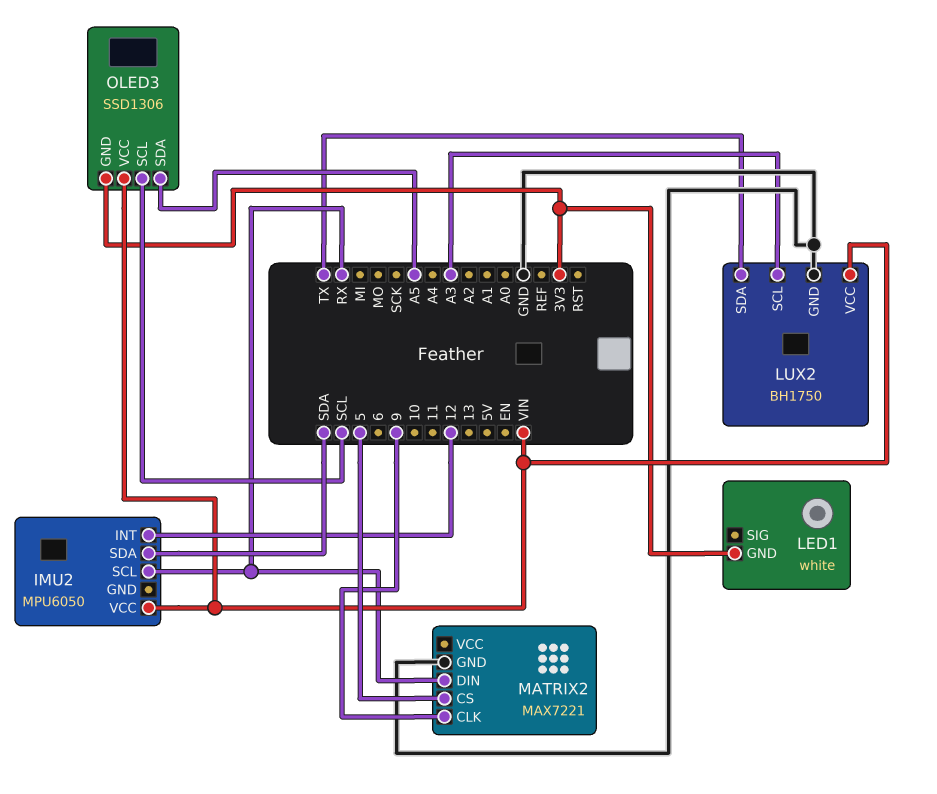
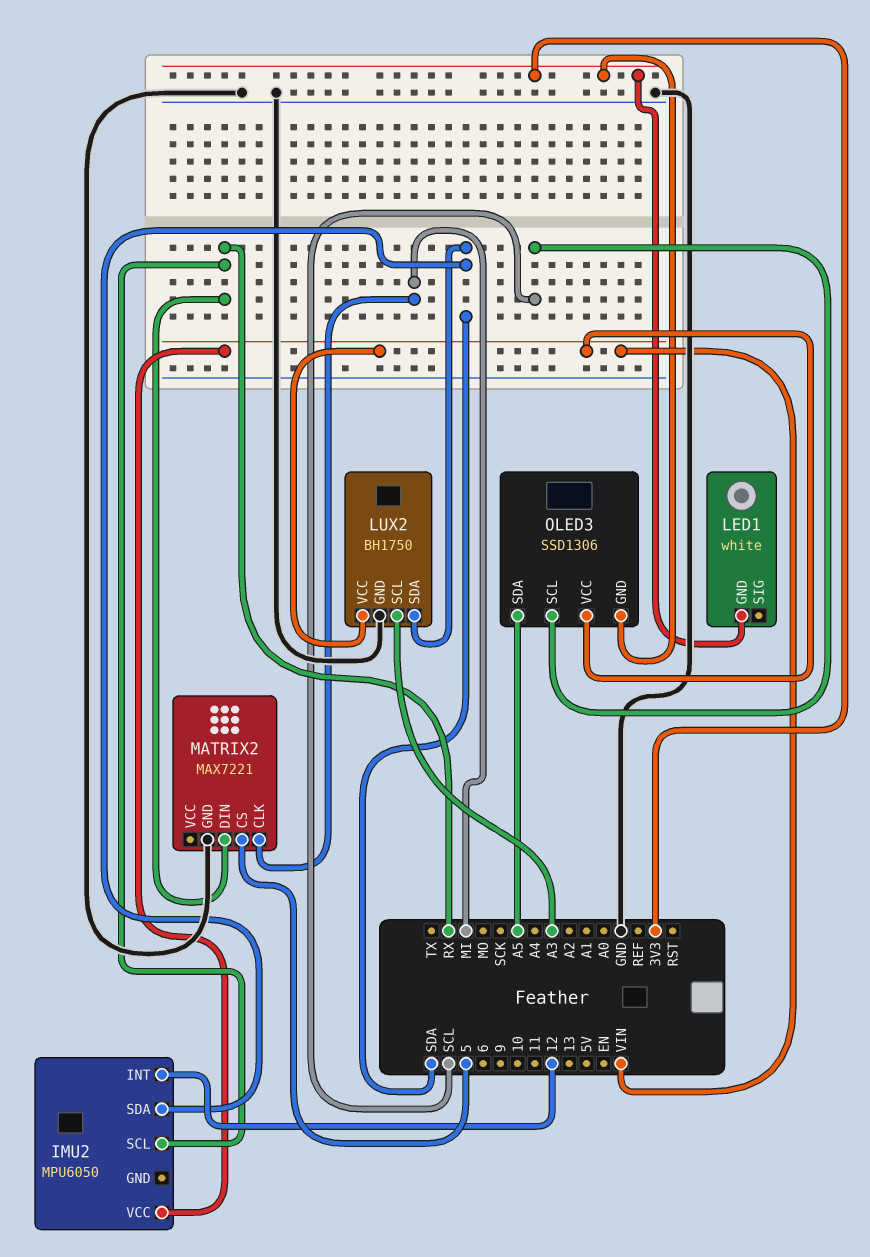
LUX2 pin SDA: TX -> SDA
MATRIX2 pin CLK: 9 -> MI

